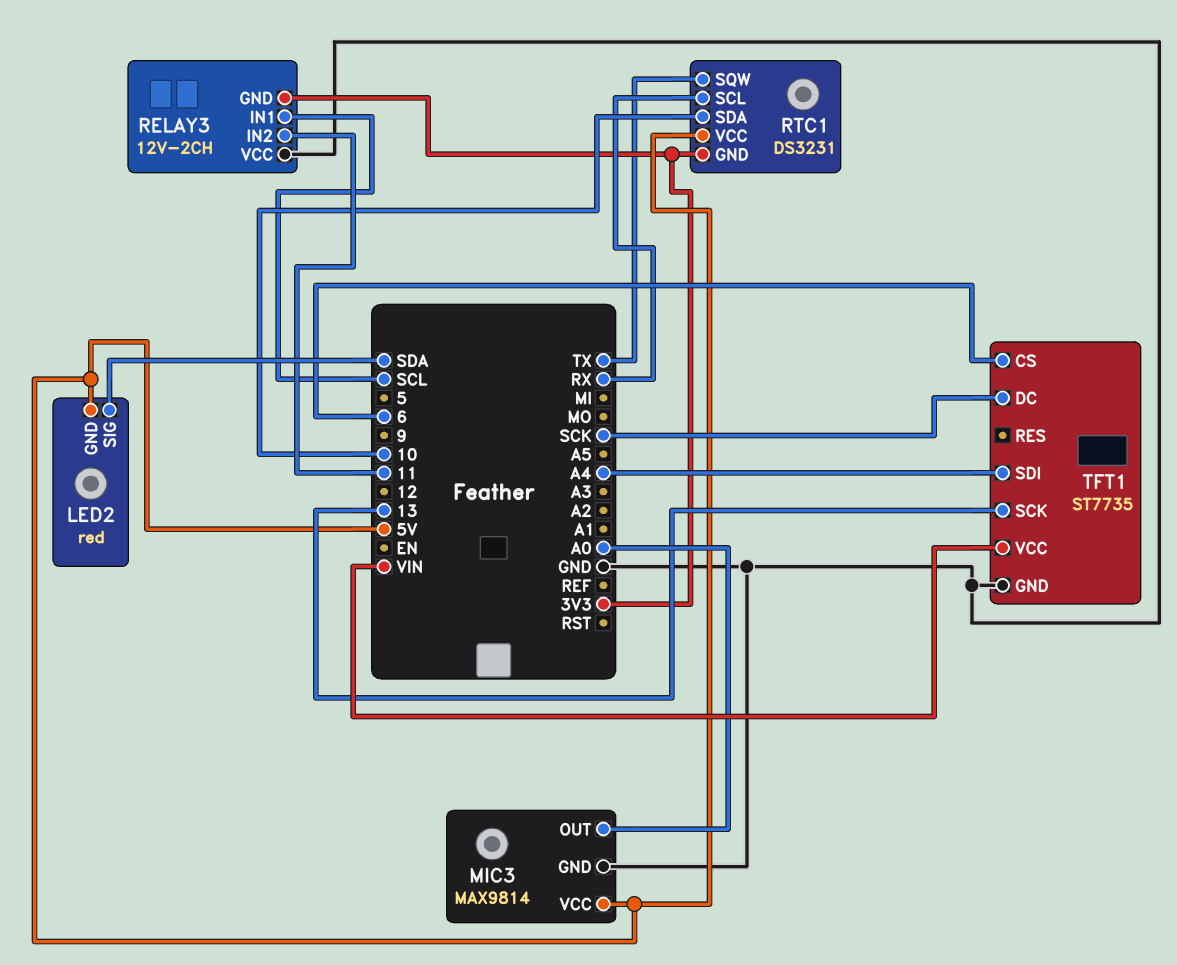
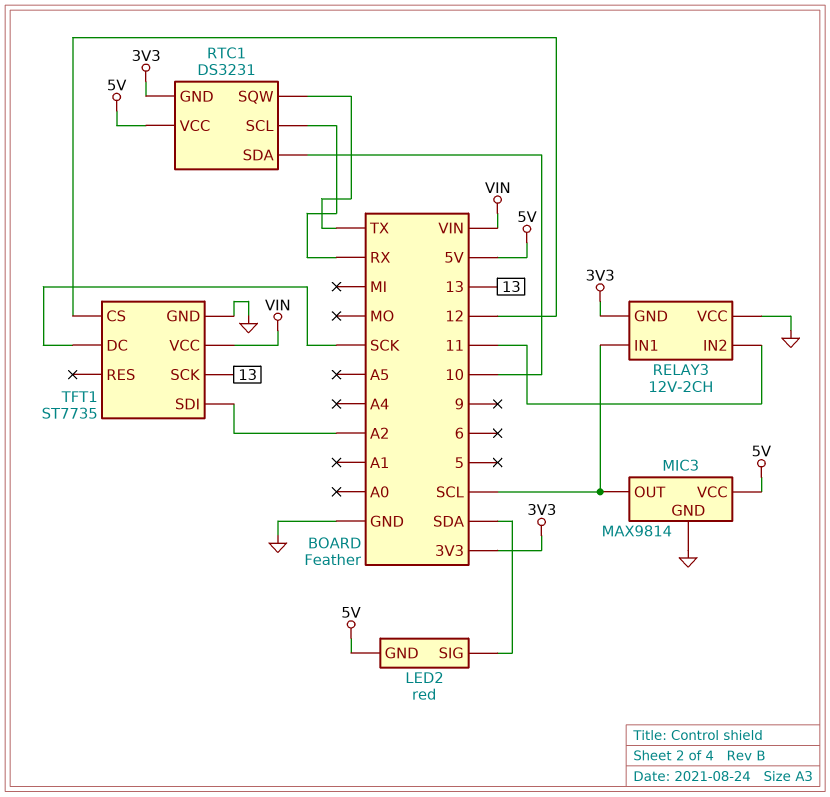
MIC3 pin OUT: A0 -> SCL
TFT1 pin CS: 6 -> 12
TFT1 pin SDI: A4 -> A2

